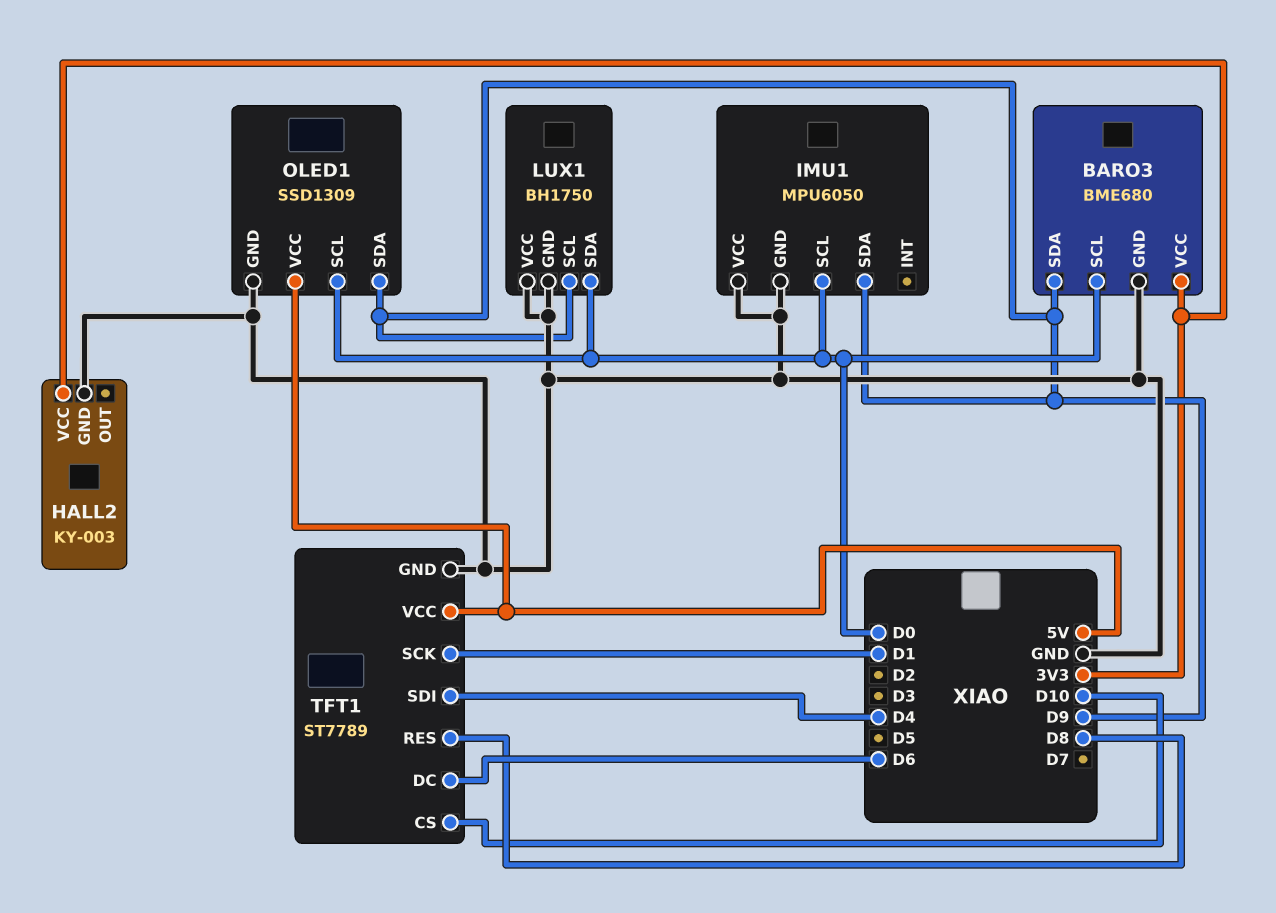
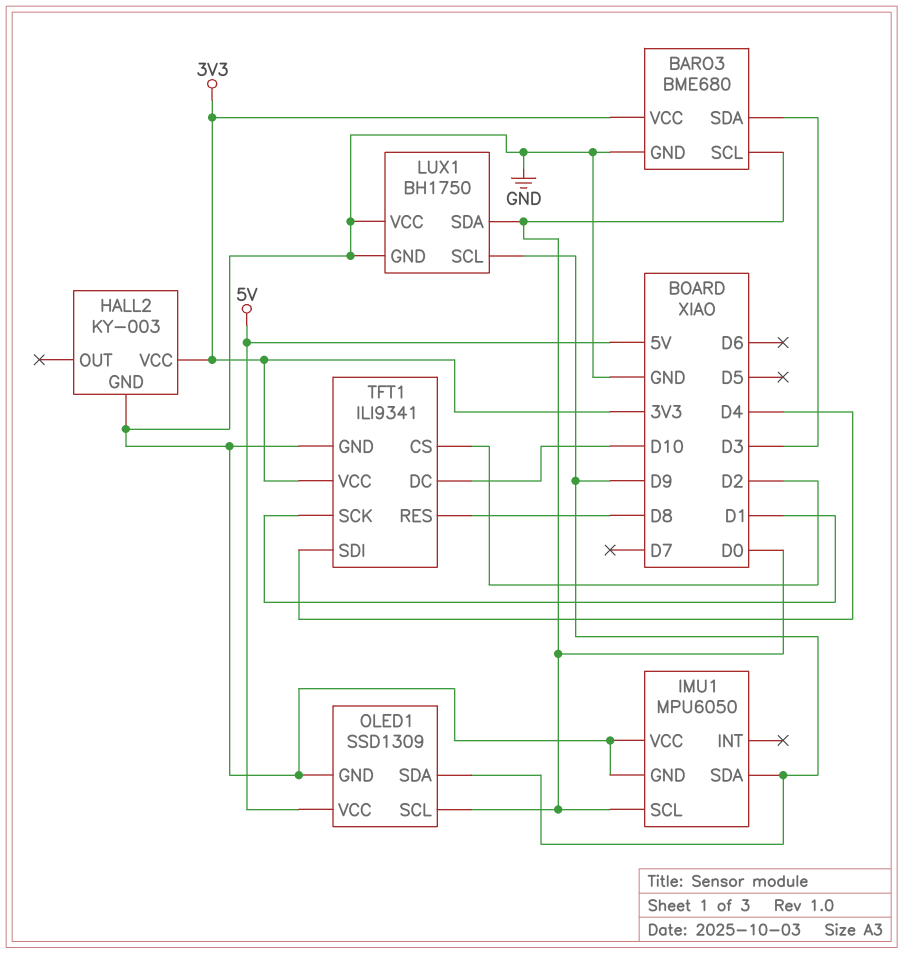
BARO3 pin SDA: D9 -> D3
TFT1: ST7789 -> ILI9341
TFT1 pin CS: D10 -> D2
TFT1 pin DC: D6 -> D10
TFT1 pin VCC: 5V -> 3V3

